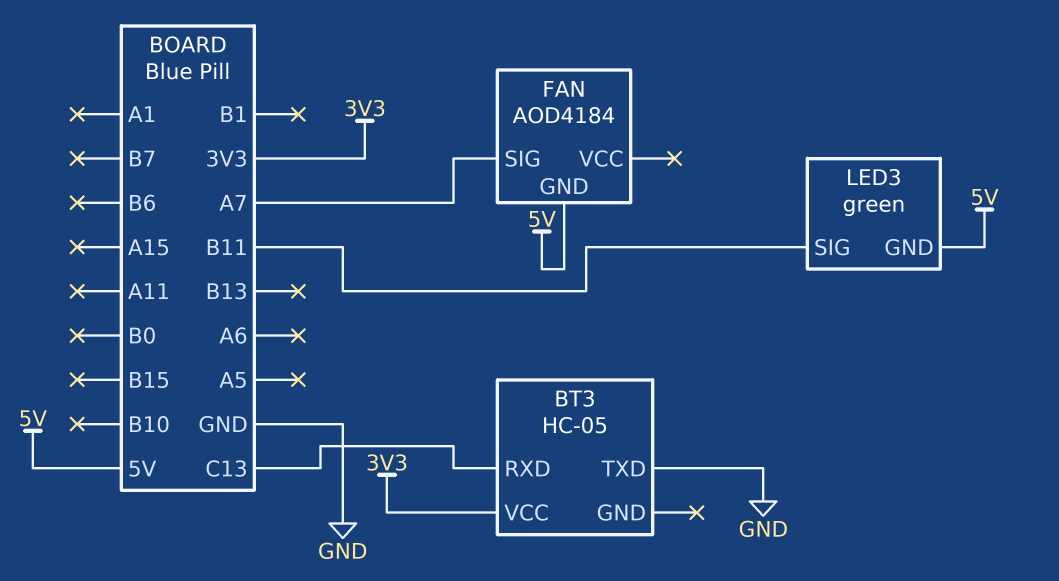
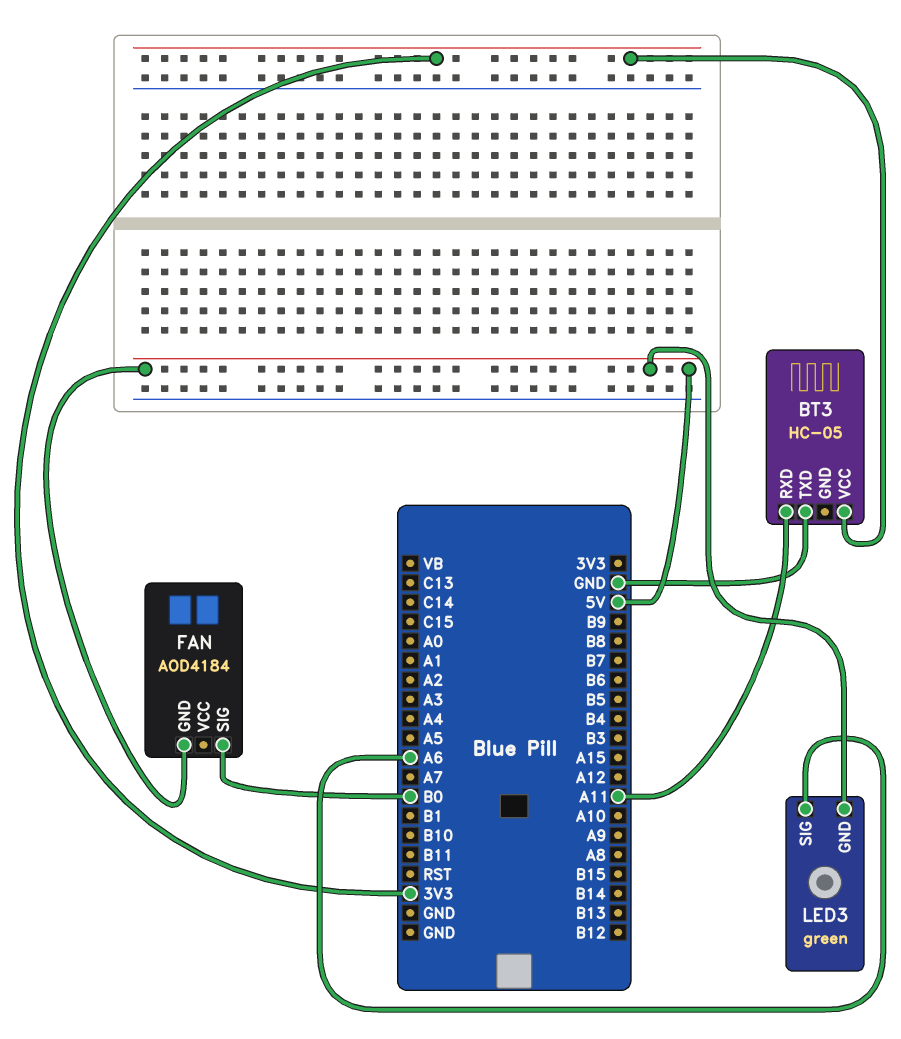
BT3 pin RXD: C13 -> A11
FAN pin SIG: A7 -> B0
LED3 pin SIG: B11 -> A6

